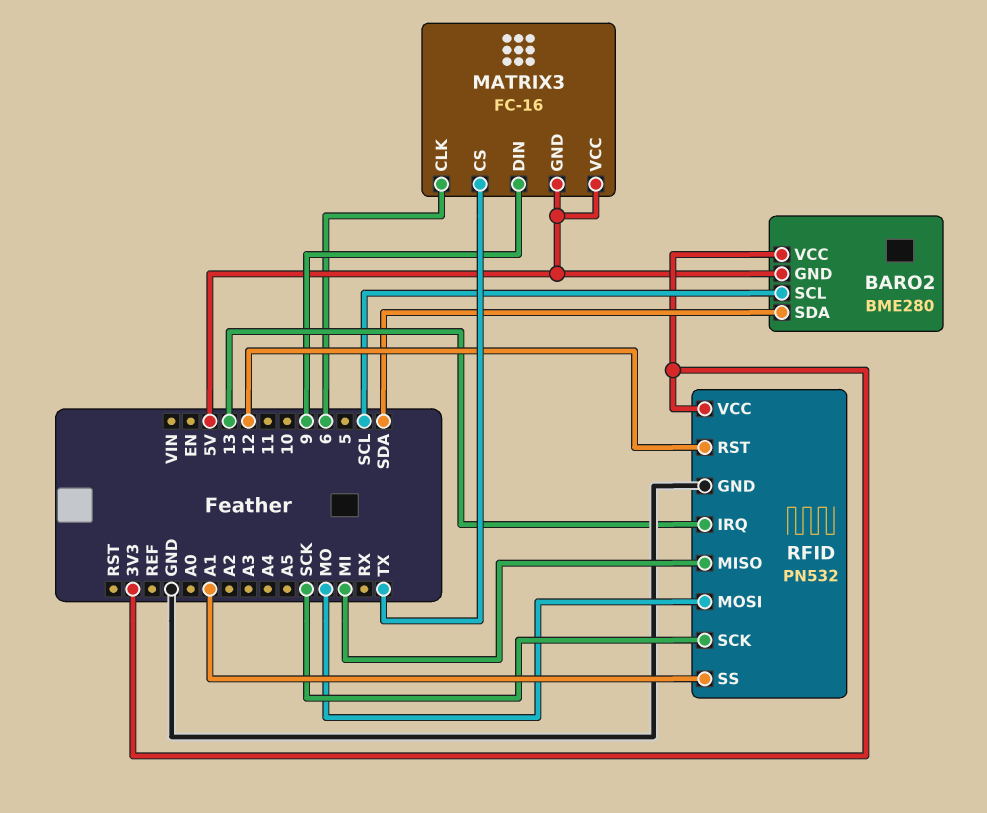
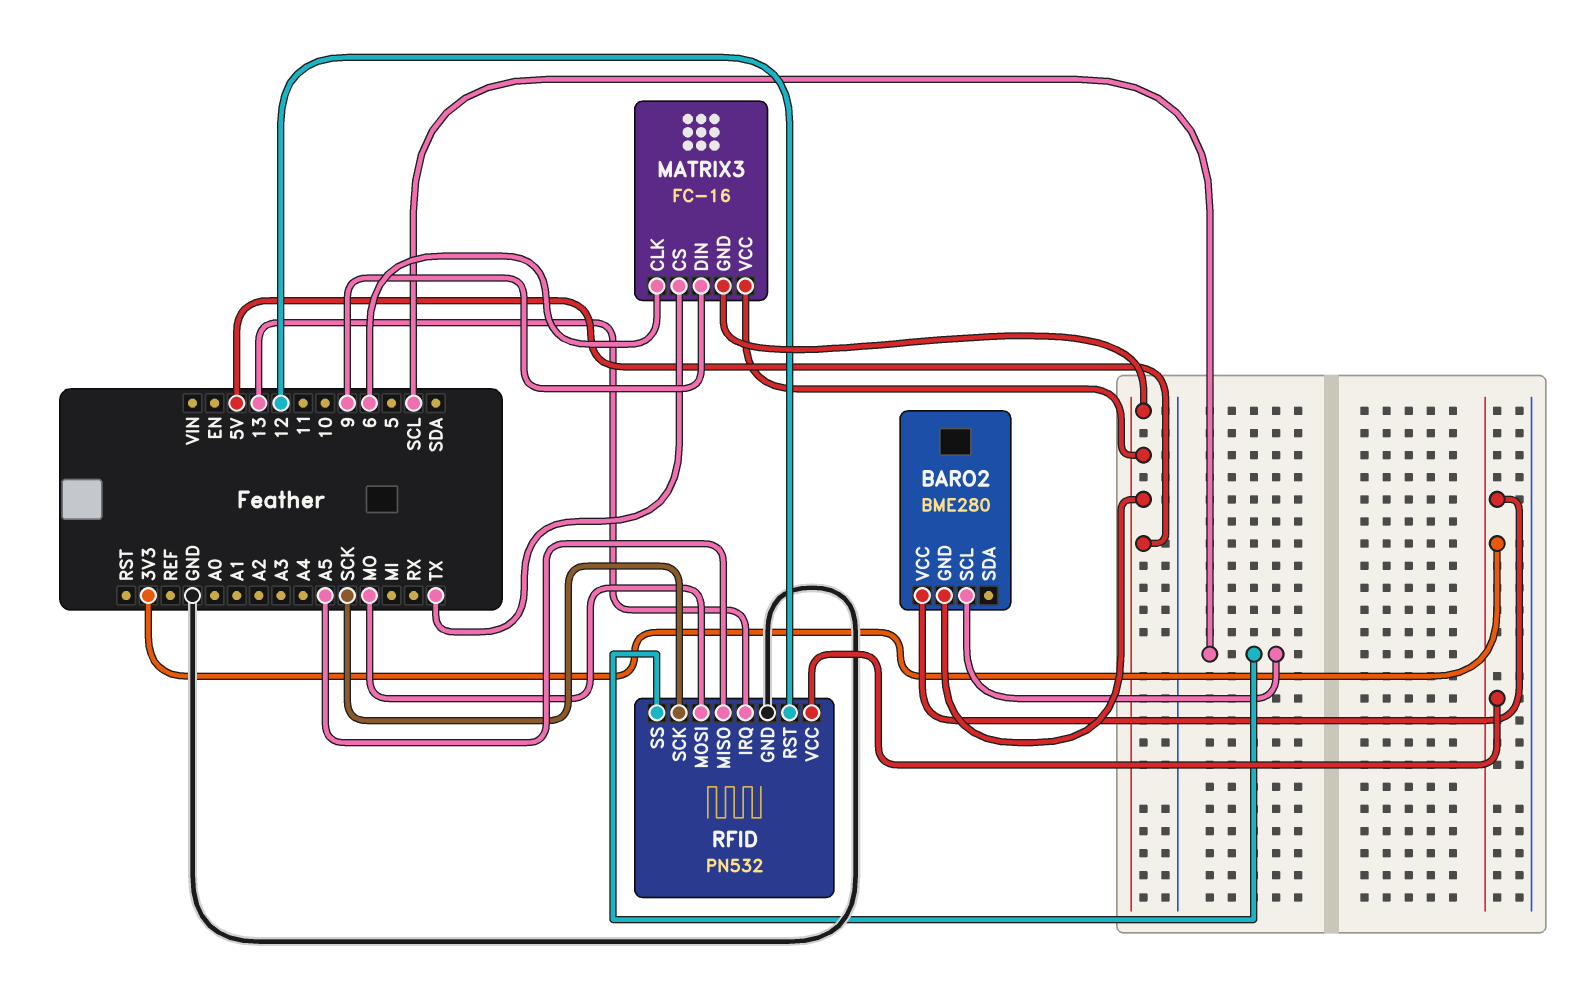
BARO2 pin SDA: SDA -> none
RFID pin MISO: MI -> A5
RFID pin SS: A1 -> SCL

